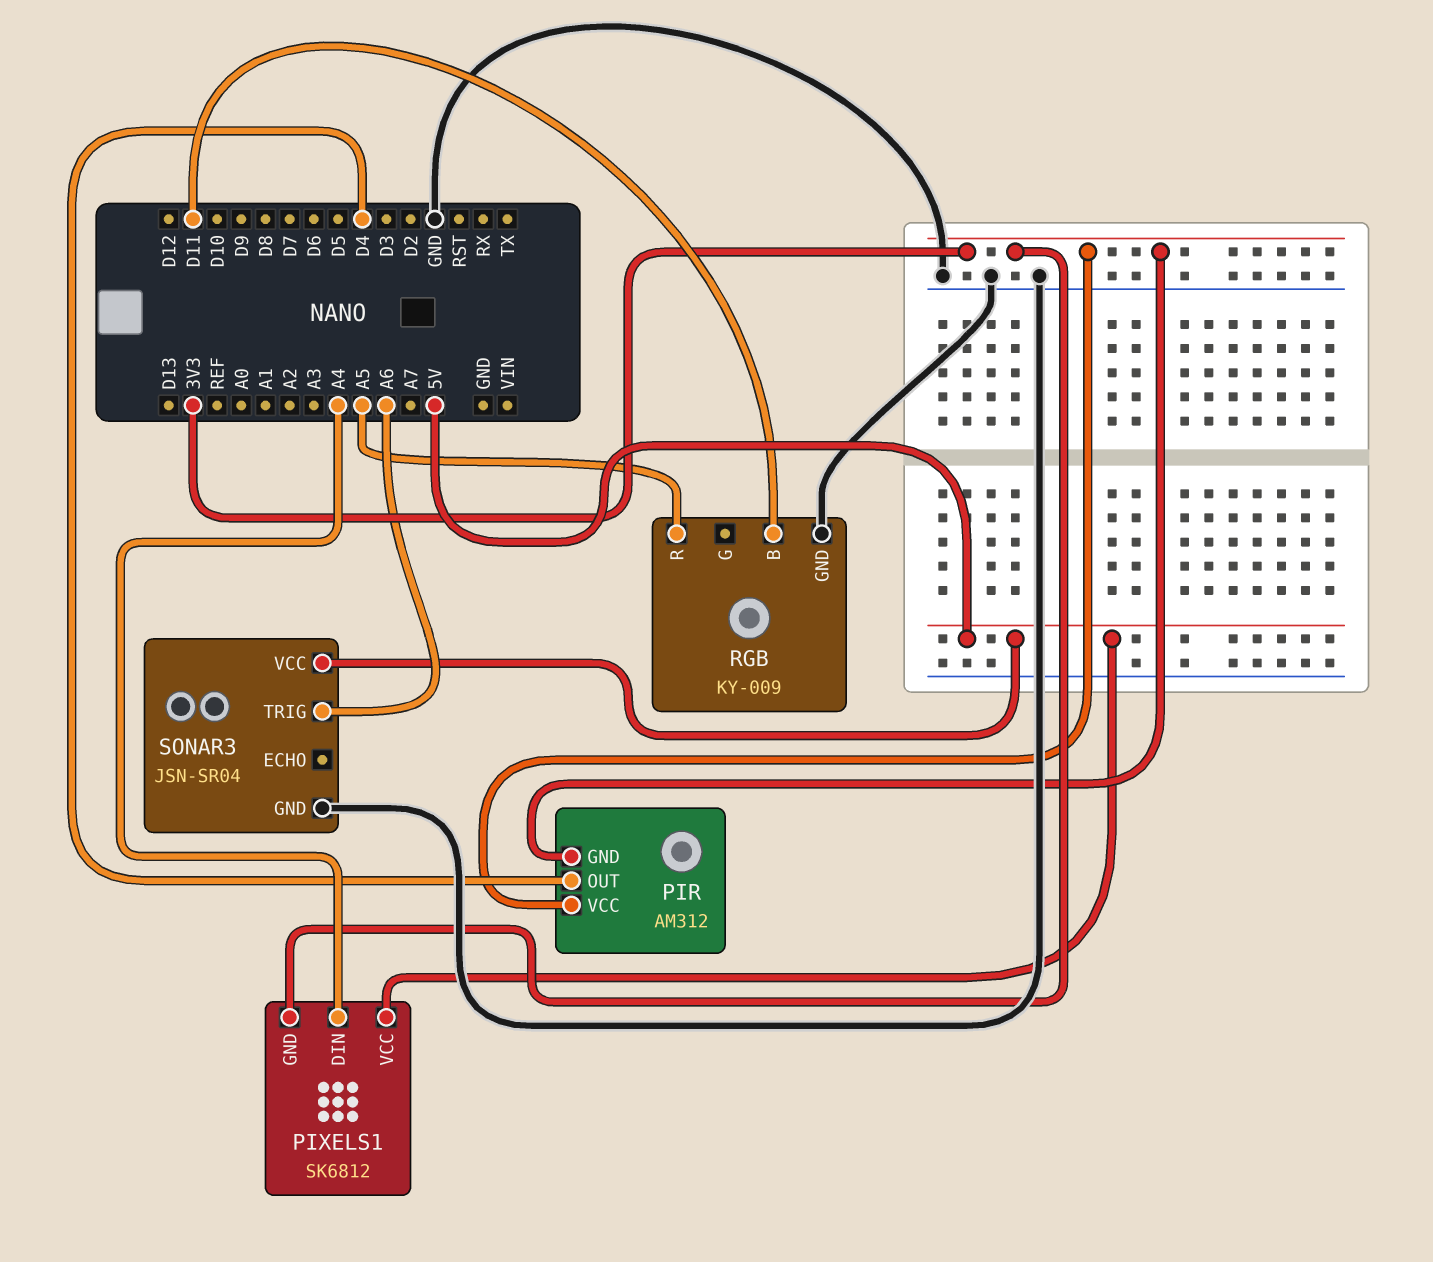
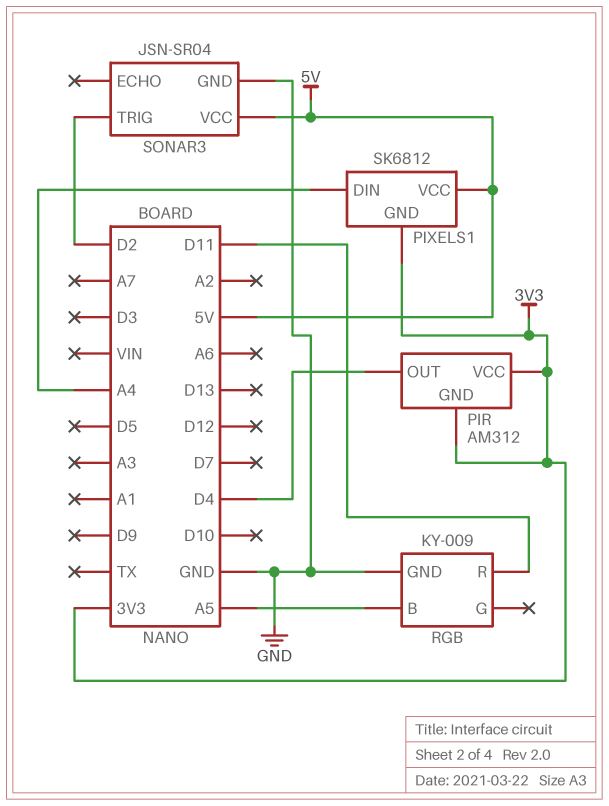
RGB pin B: D11 -> A5
RGB pin R: A5 -> D11
SONAR3 pin TRIG: A6 -> D2

